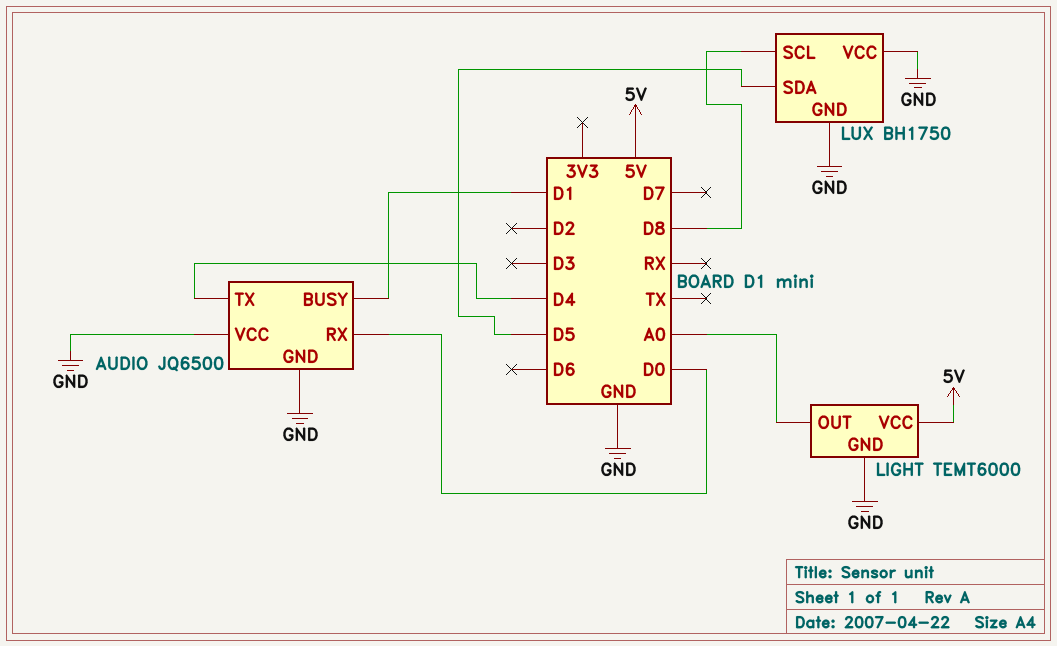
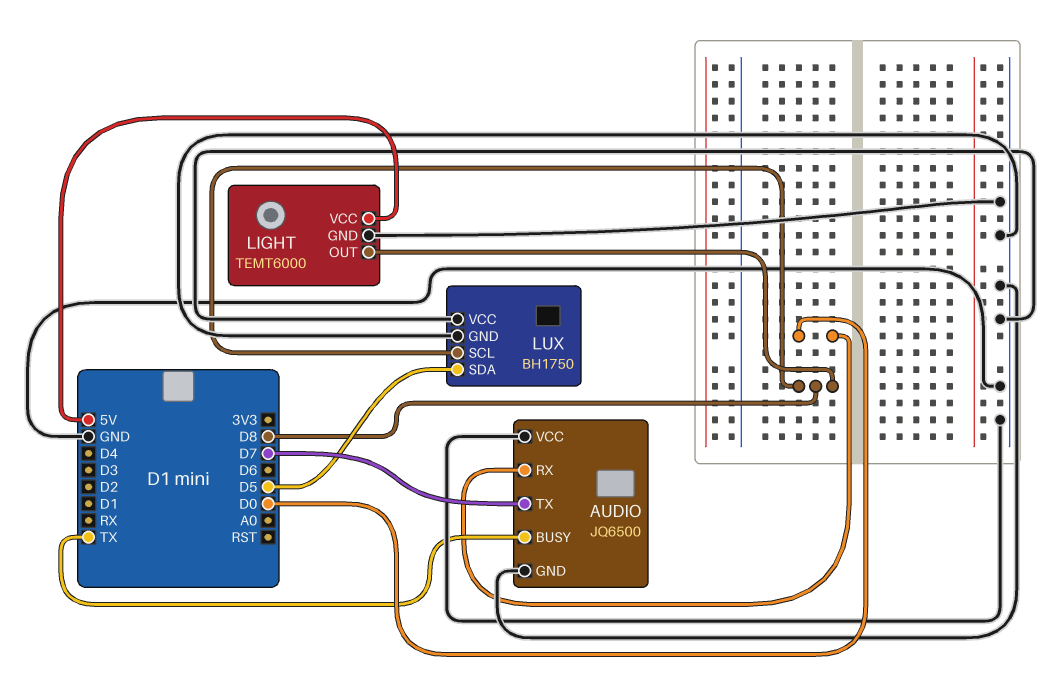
AUDIO pin BUSY: D1 -> TX
AUDIO pin TX: D4 -> D7
LIGHT pin OUT: A0 -> D8

